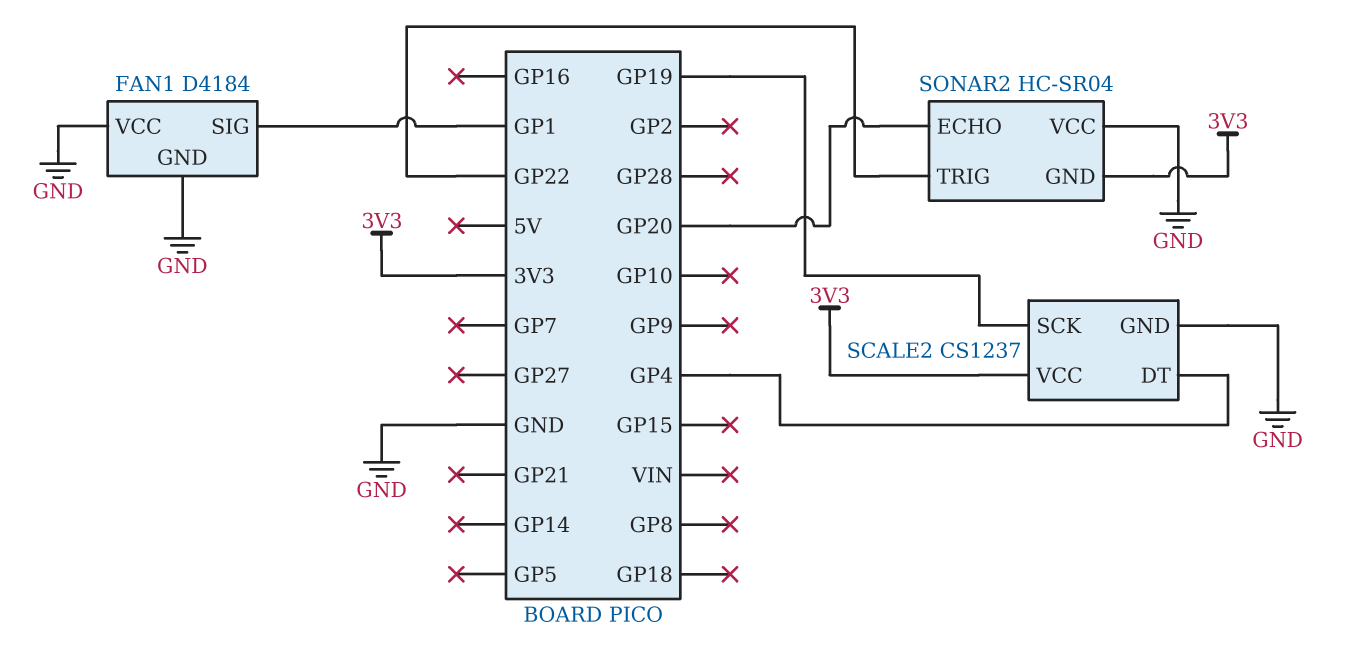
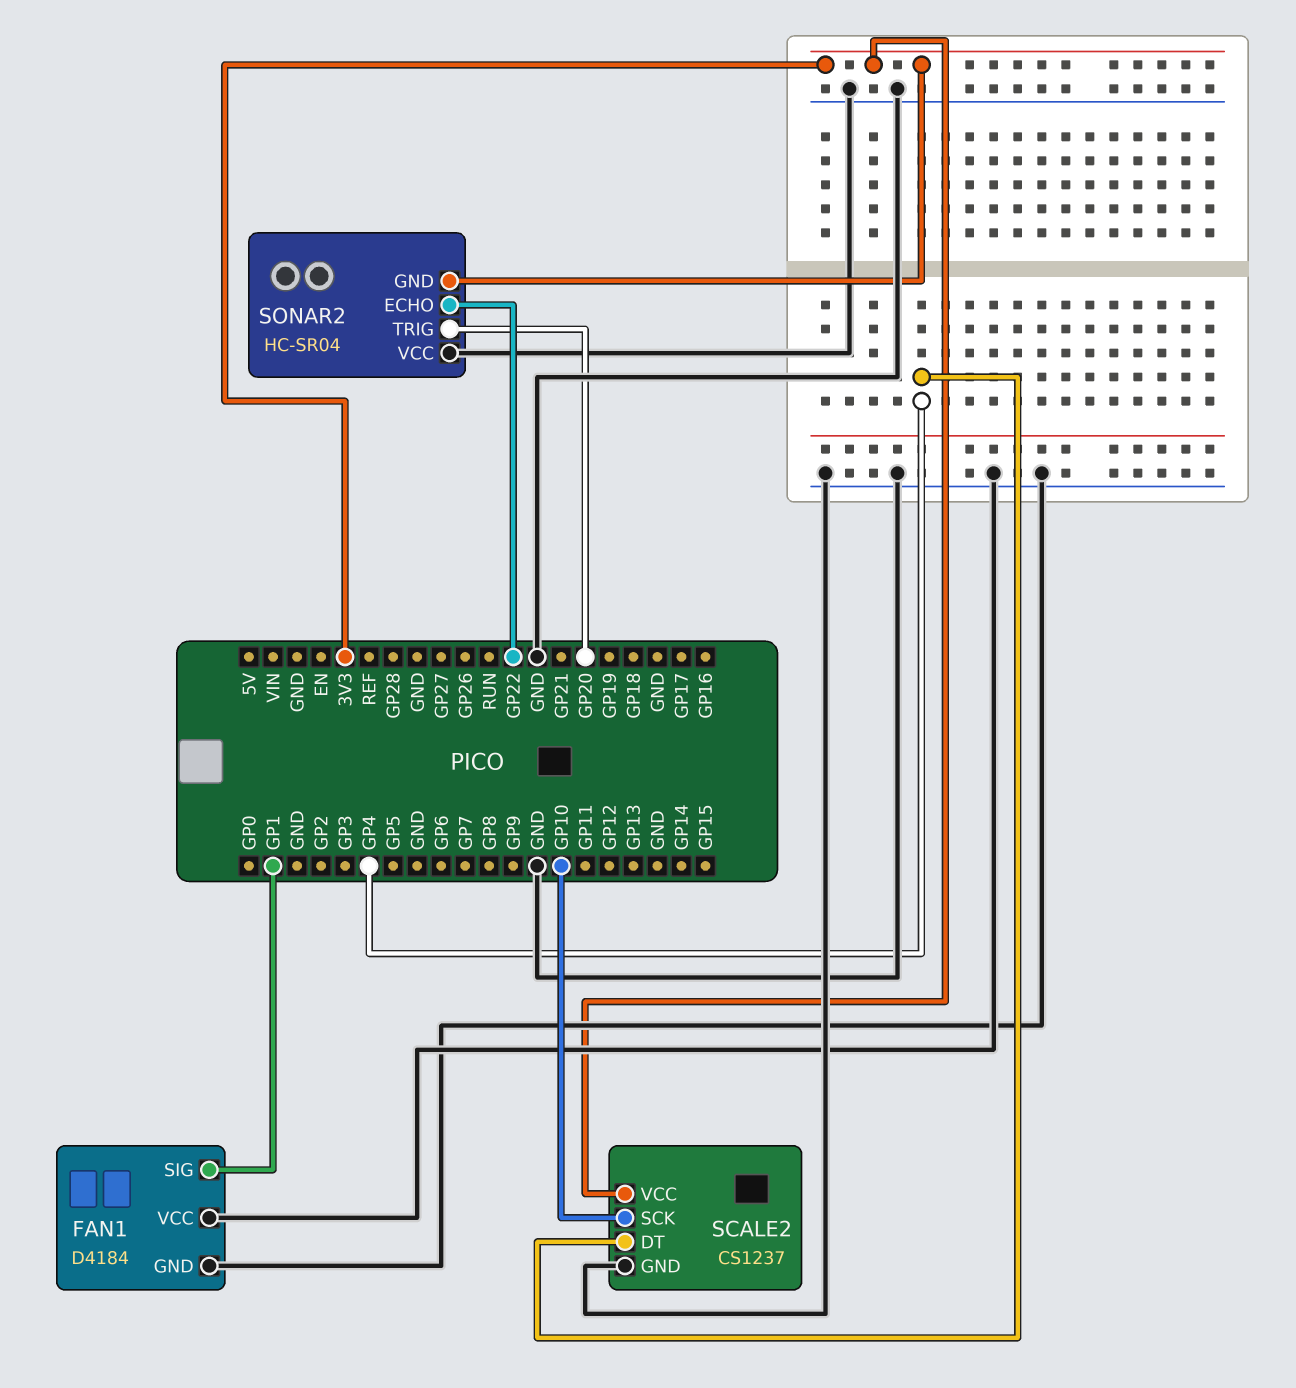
SCALE2 pin SCK: GP19 -> GP10
SONAR2 pin ECHO: GP20 -> GP22
SONAR2 pin TRIG: GP22 -> GP20

